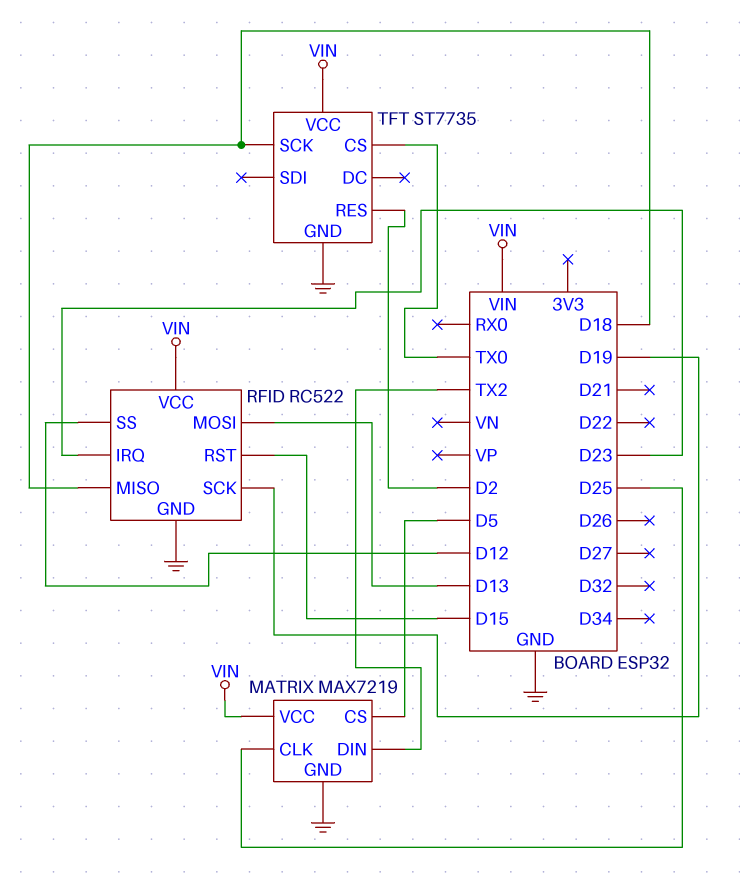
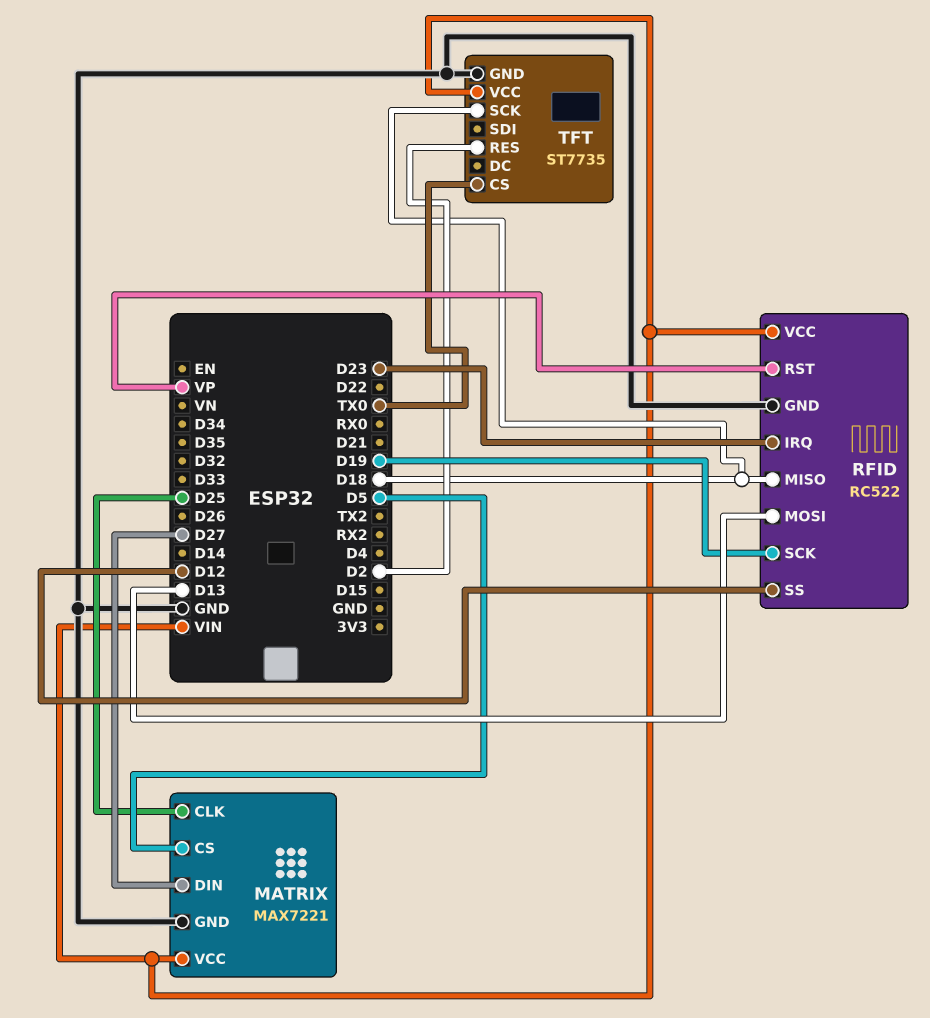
MATRIX: MAX7219 -> MAX7221
MATRIX pin DIN: TX2 -> D27
RFID pin RST: D15 -> VP

